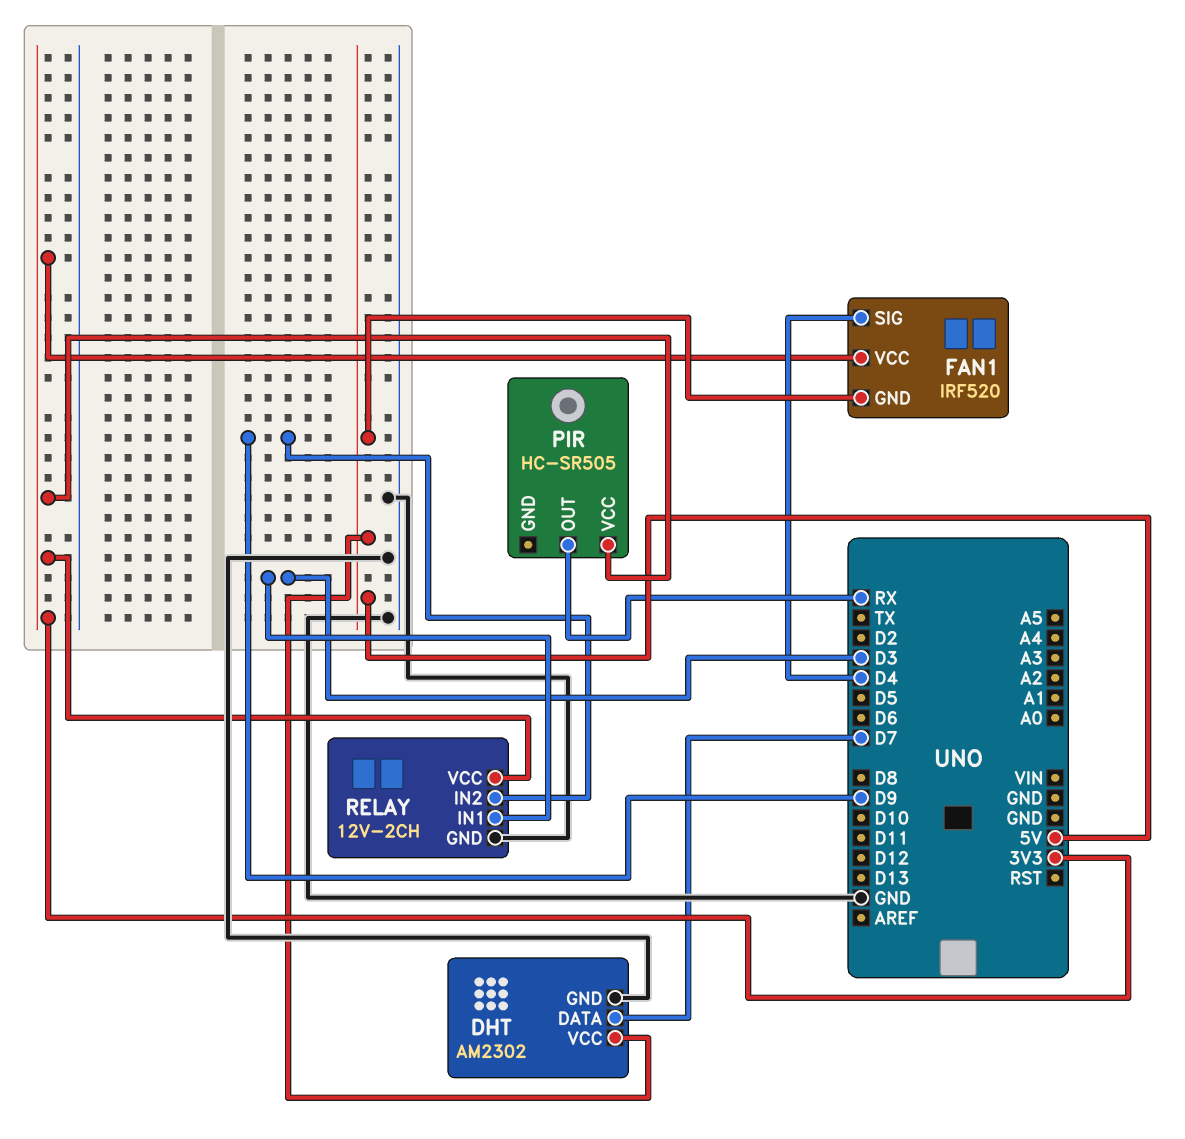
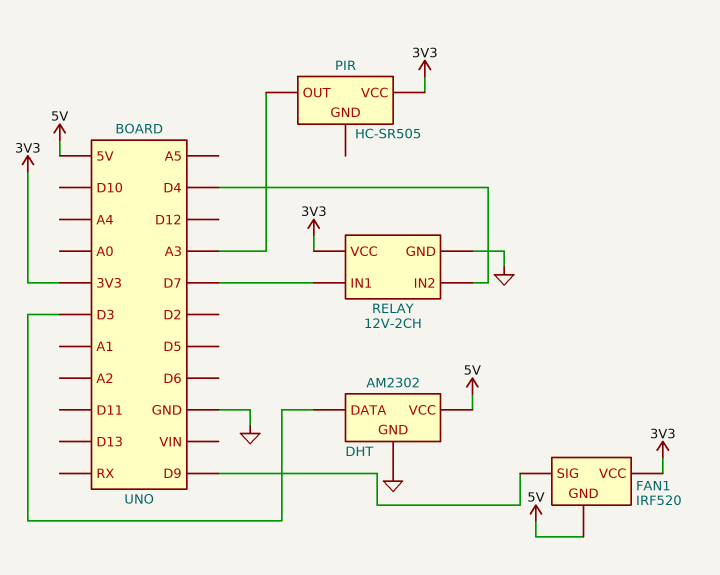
DHT pin DATA: D7 -> D3
FAN1 pin SIG: D4 -> D9
PIR pin OUT: RX -> A3
RELAY pin IN1: D3 -> D7
RELAY pin IN2: D9 -> D4

